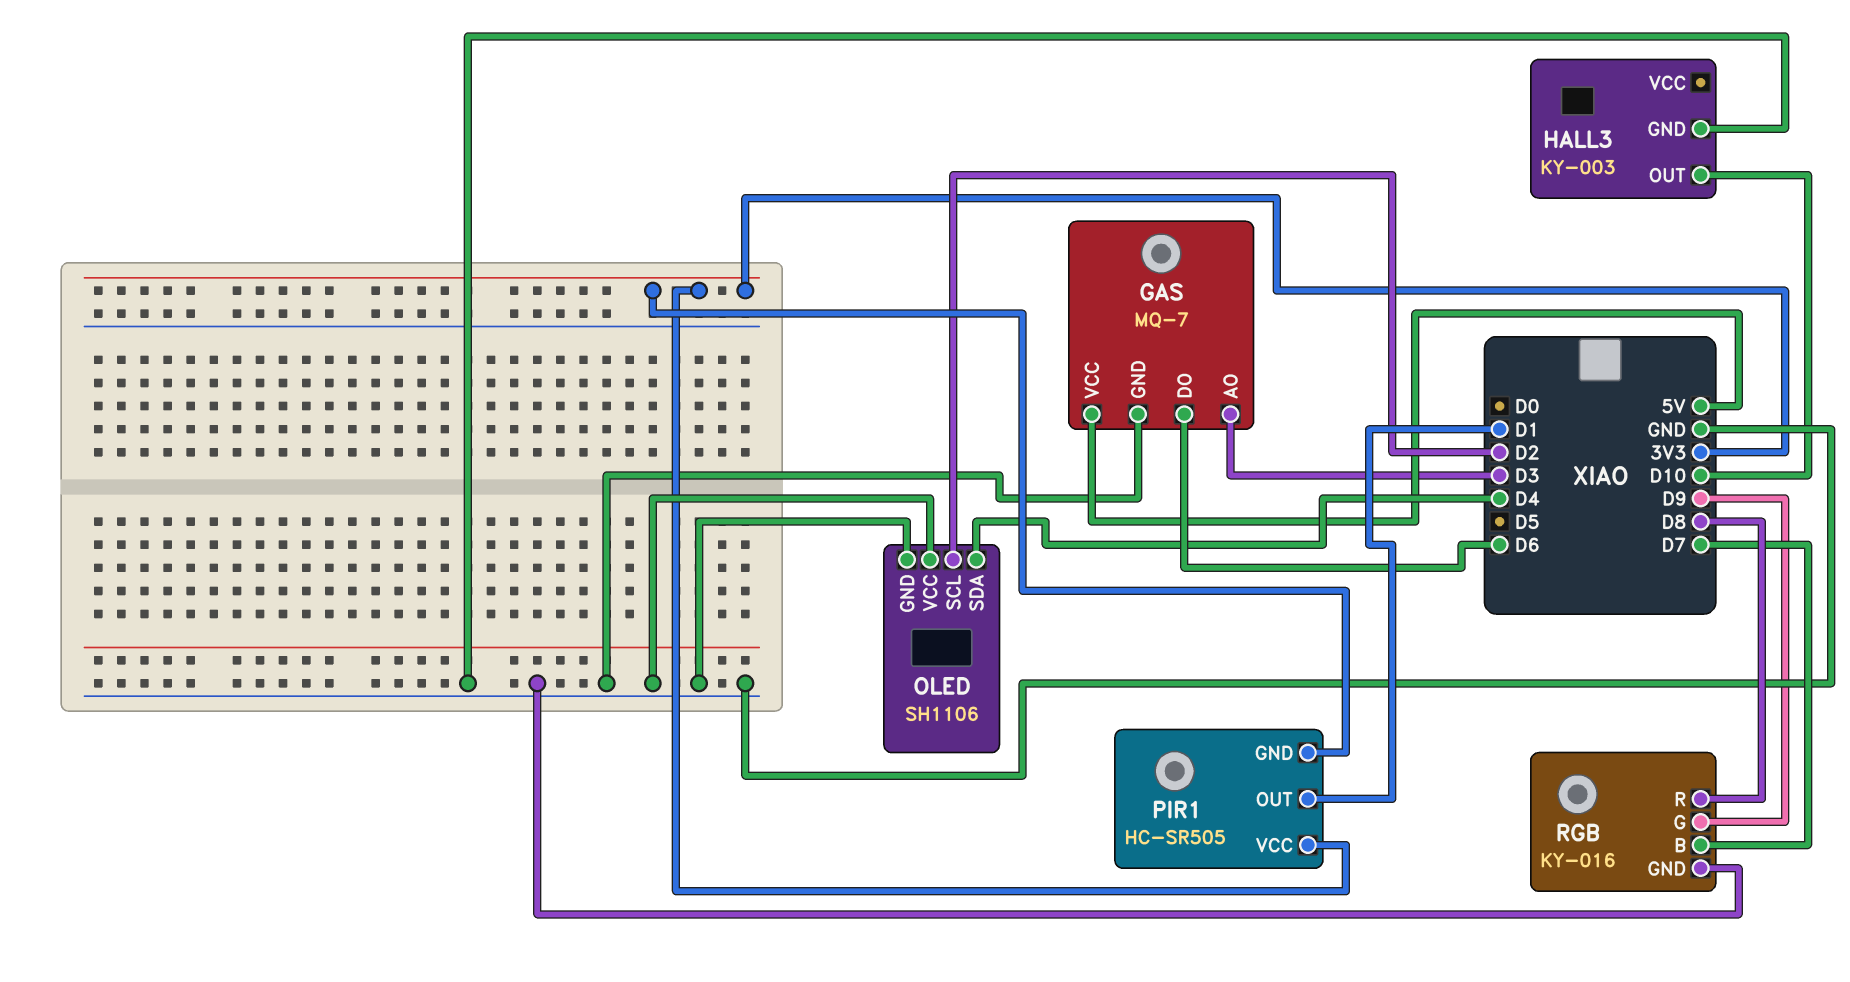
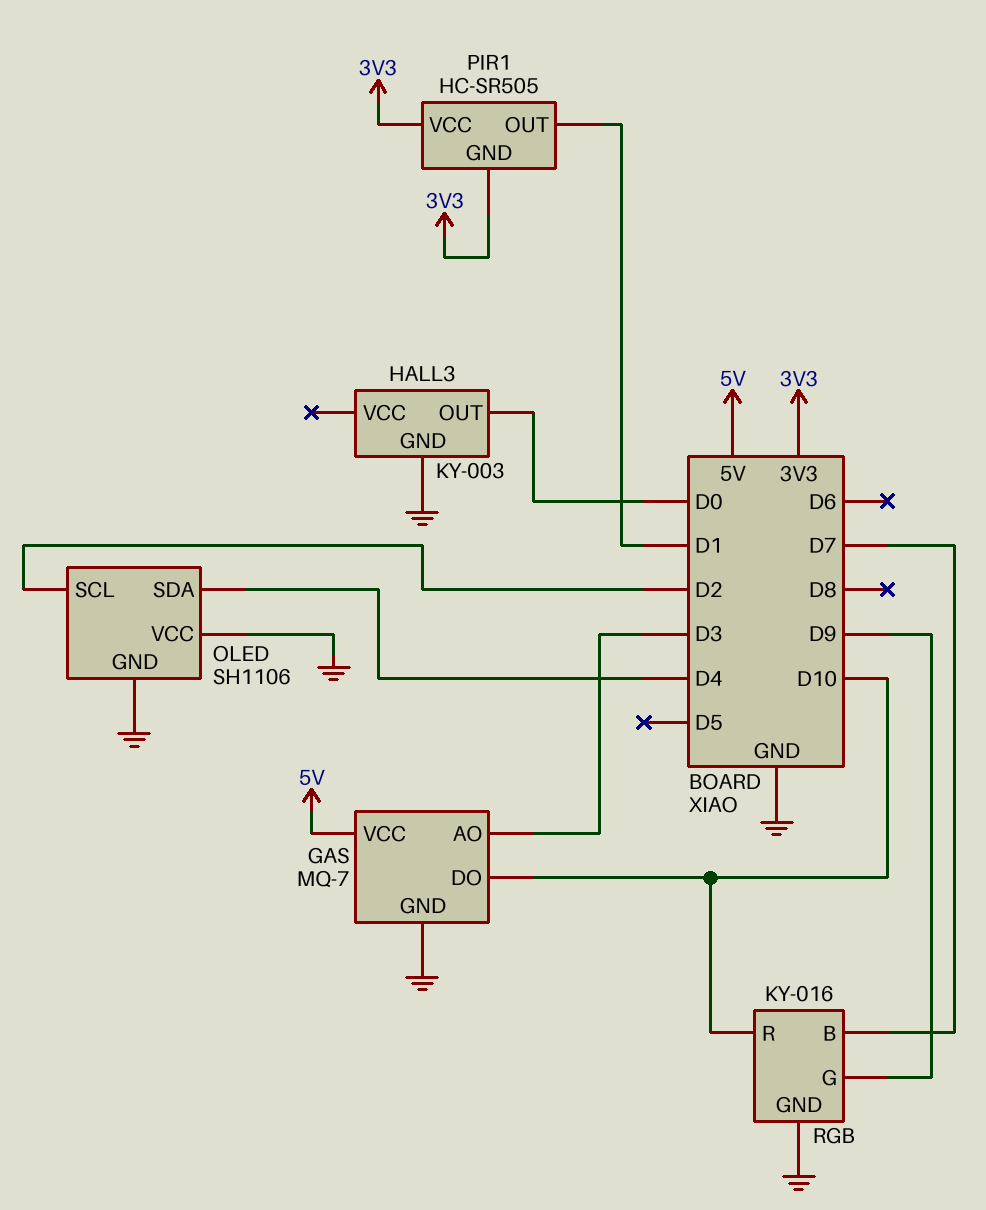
GAS pin DO: D6 -> D10
HALL3 pin OUT: D10 -> D0
RGB pin R: D8 -> D10

